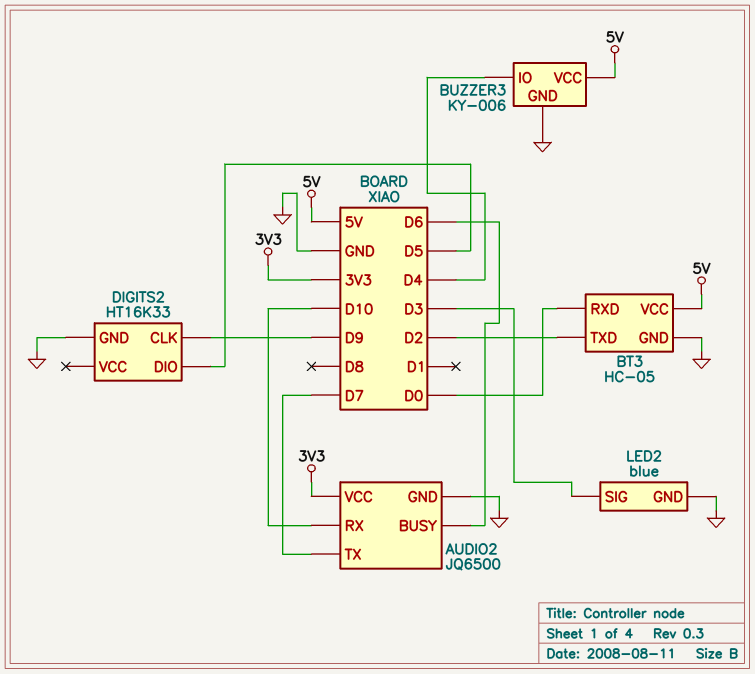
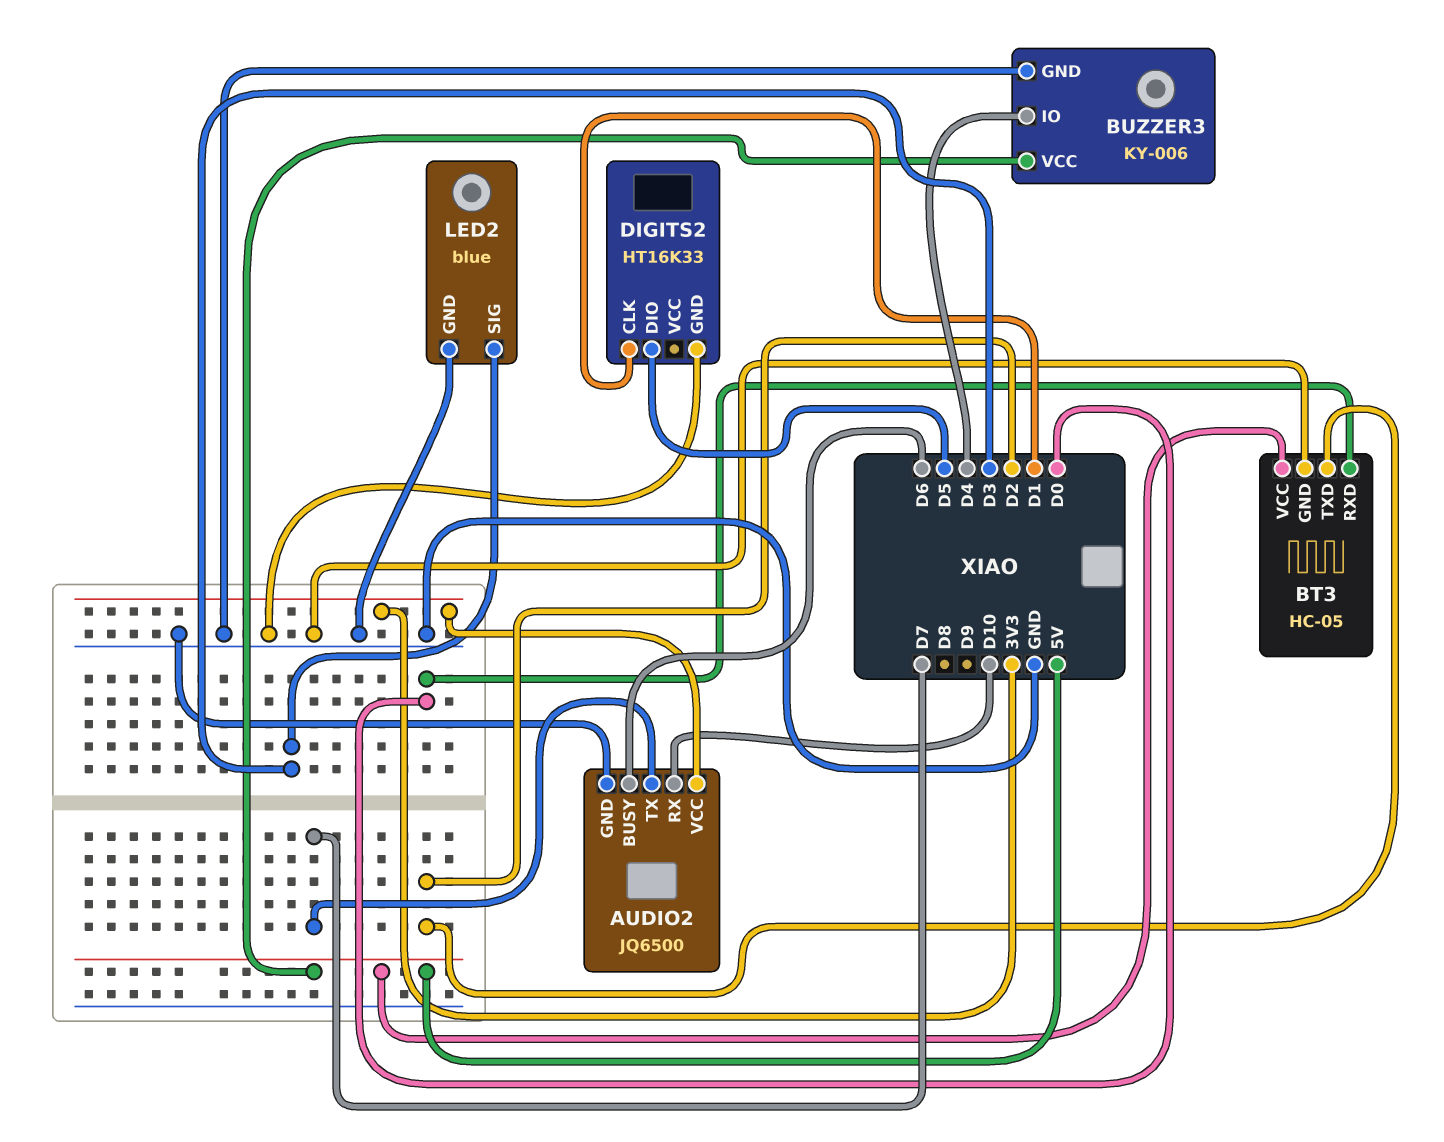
DIGITS2 pin CLK: D9 -> D1

